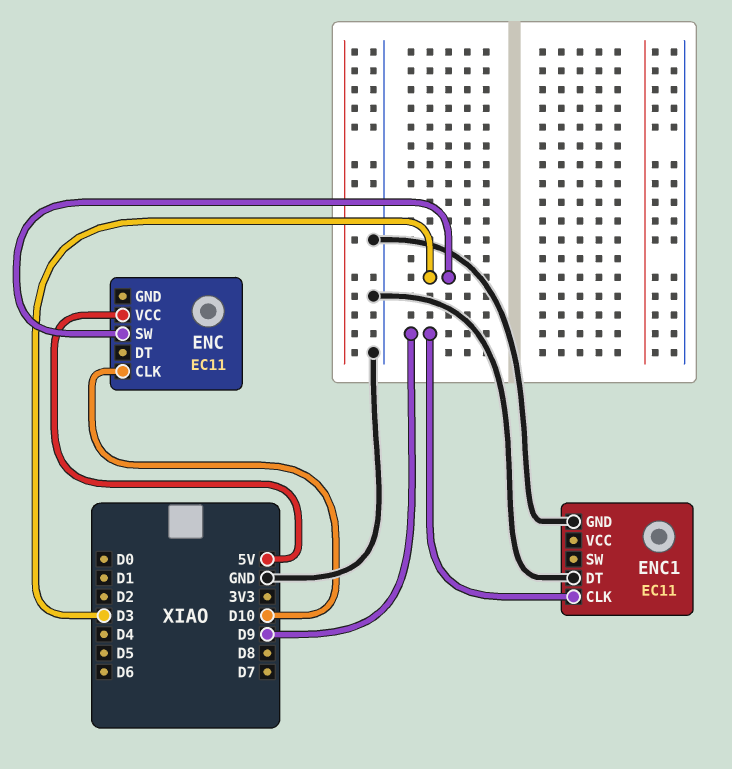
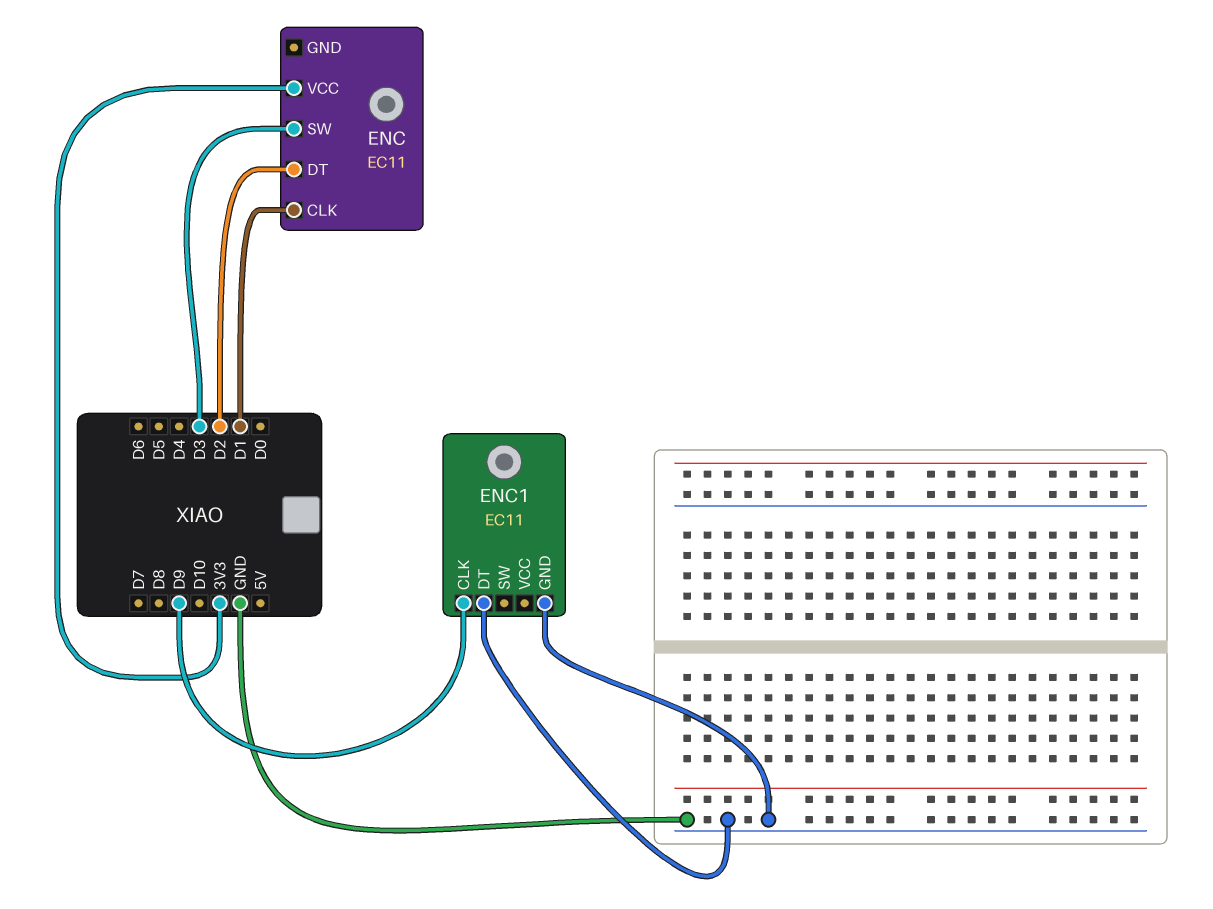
ENC pin CLK: D10 -> D1
ENC pin DT: none -> D2
ENC pin VCC: 5V -> 3V3

